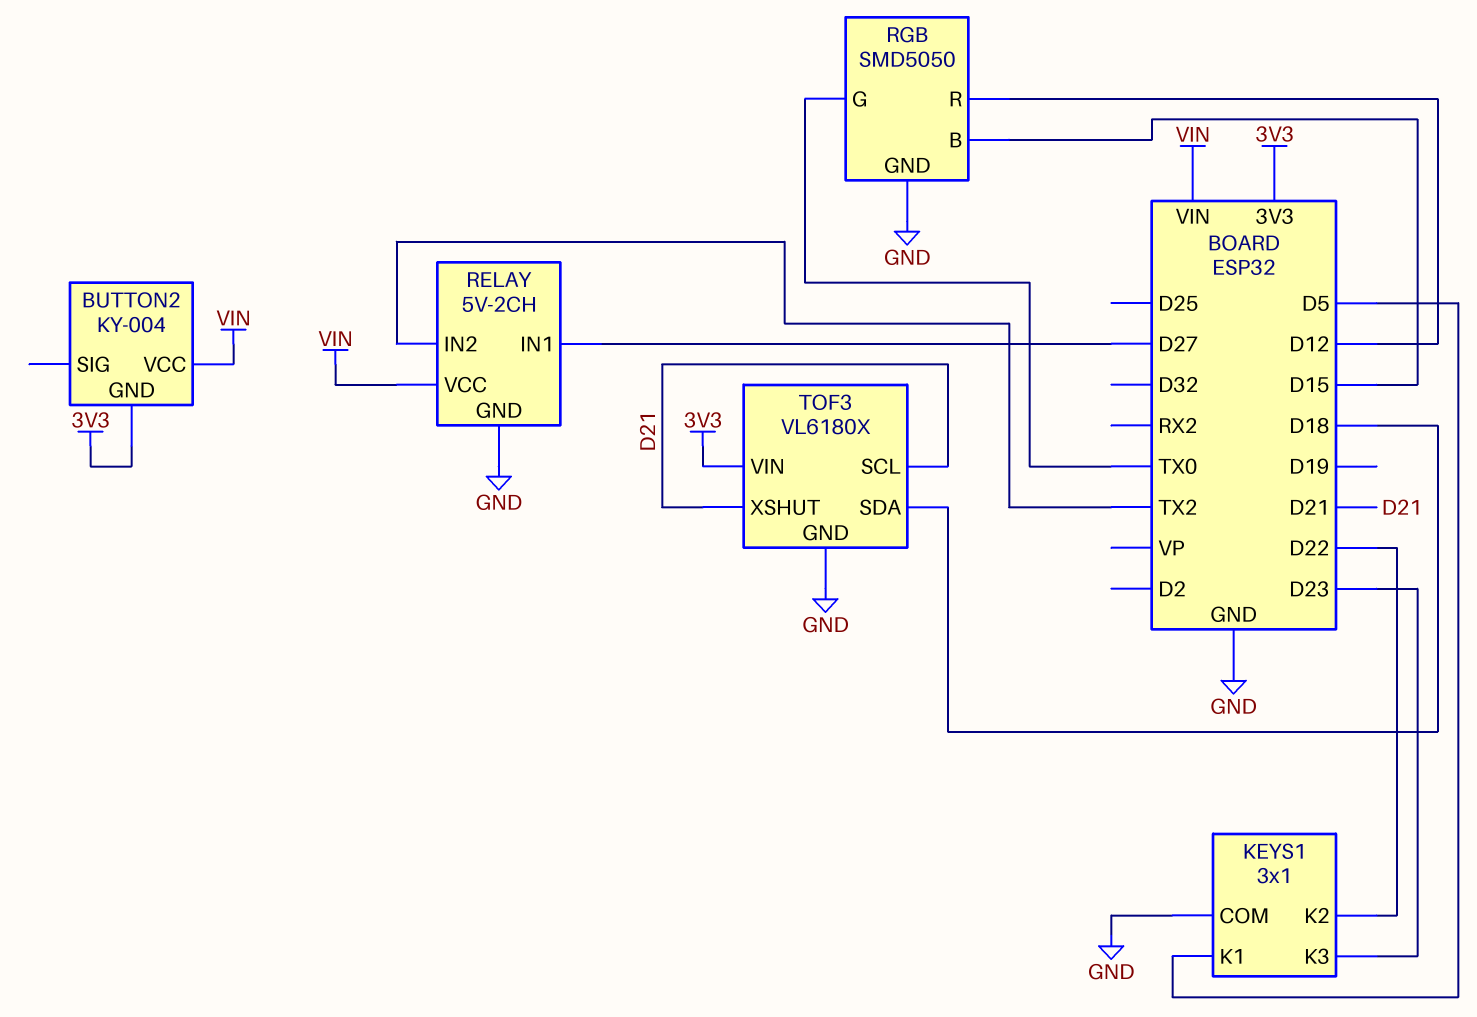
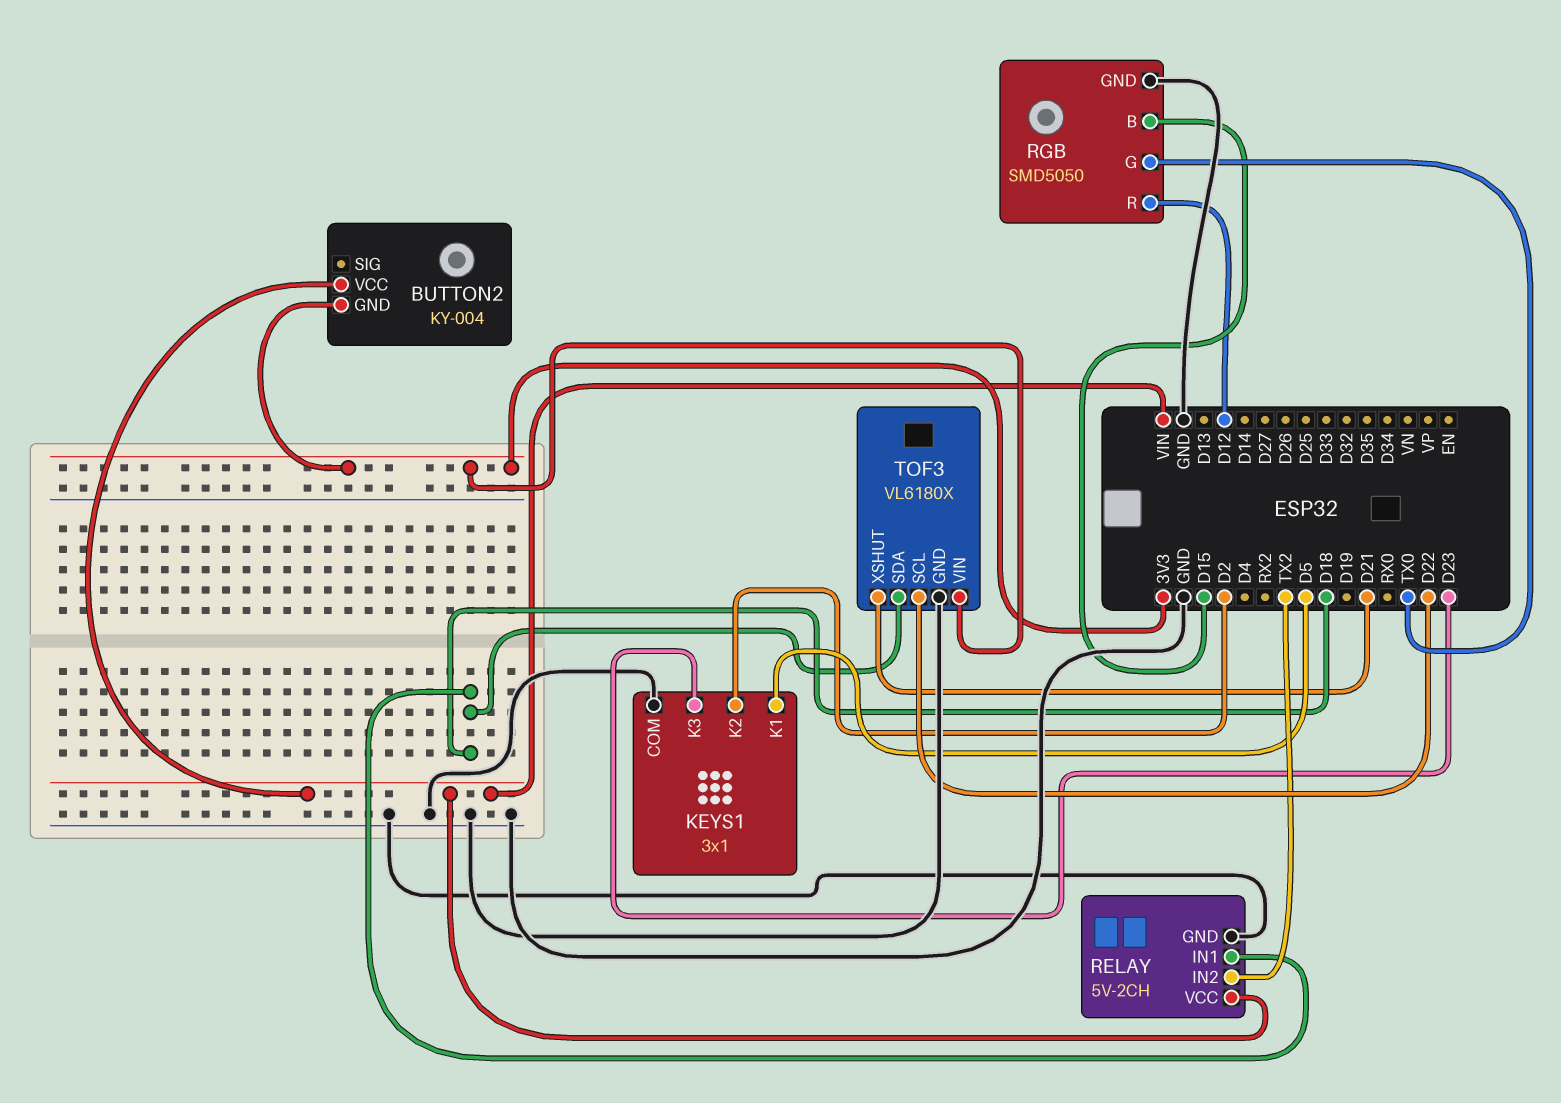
KEYS1 pin K2: D22 -> D2
RELAY pin IN1: D27 -> D18
TOF3 pin SCL: D21 -> D22

